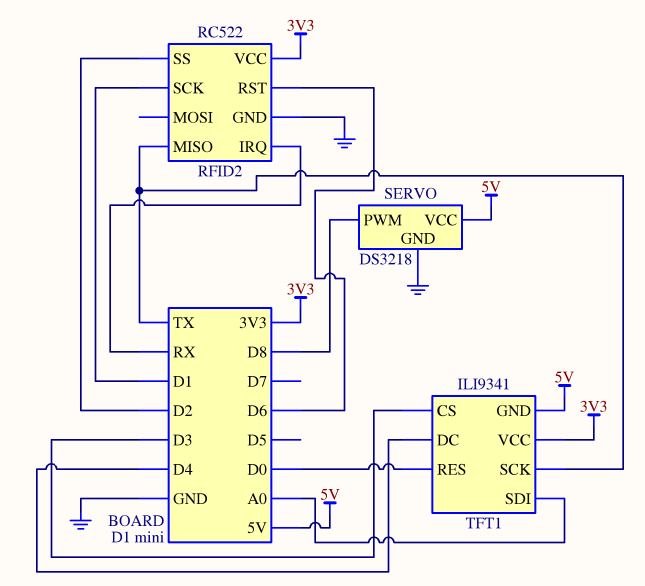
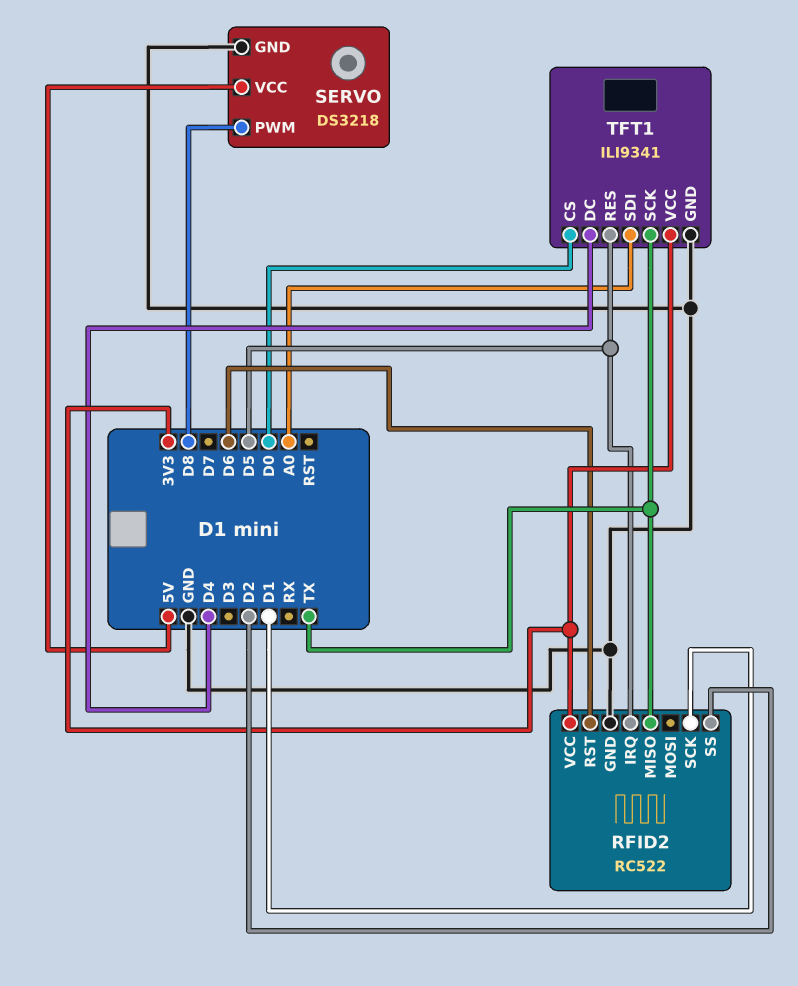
RFID2 pin IRQ: RX -> D5
TFT1 pin CS: D3 -> D0
TFT1 pin GND: 5V -> GND
TFT1 pin RES: D0 -> D5

